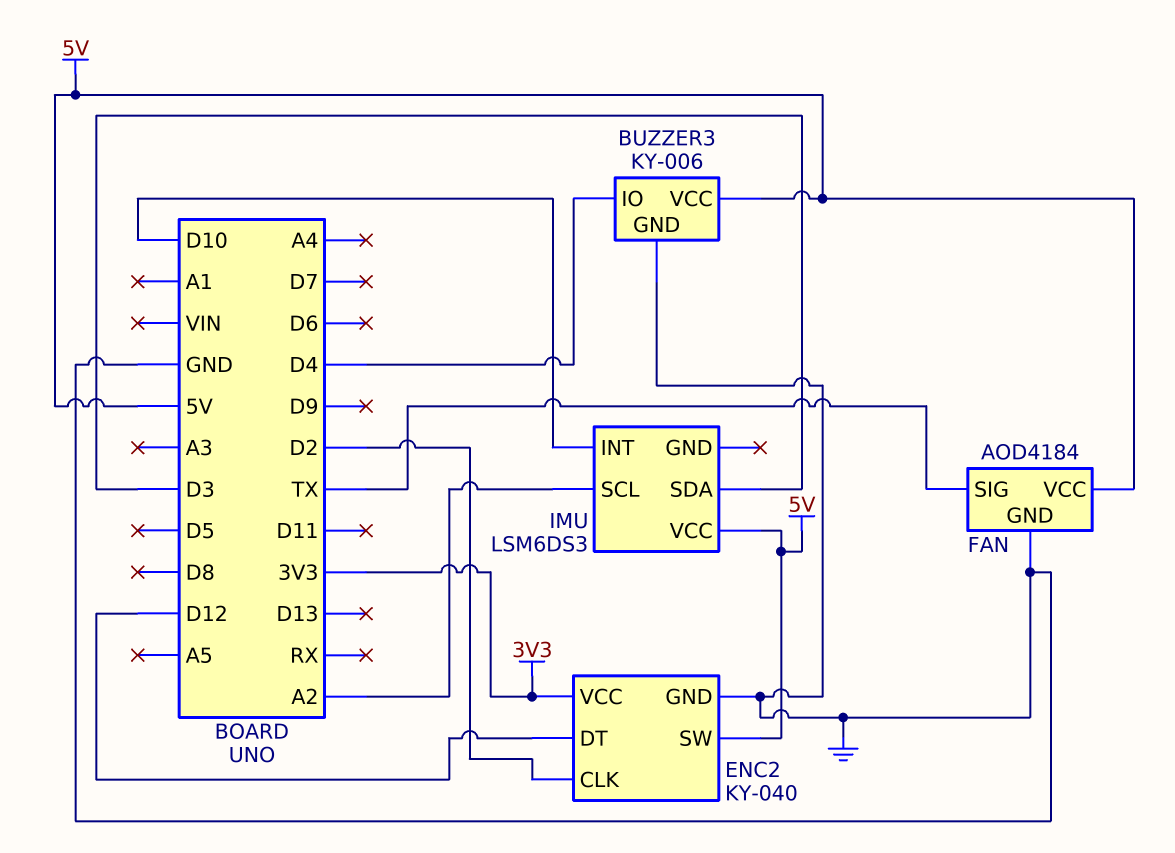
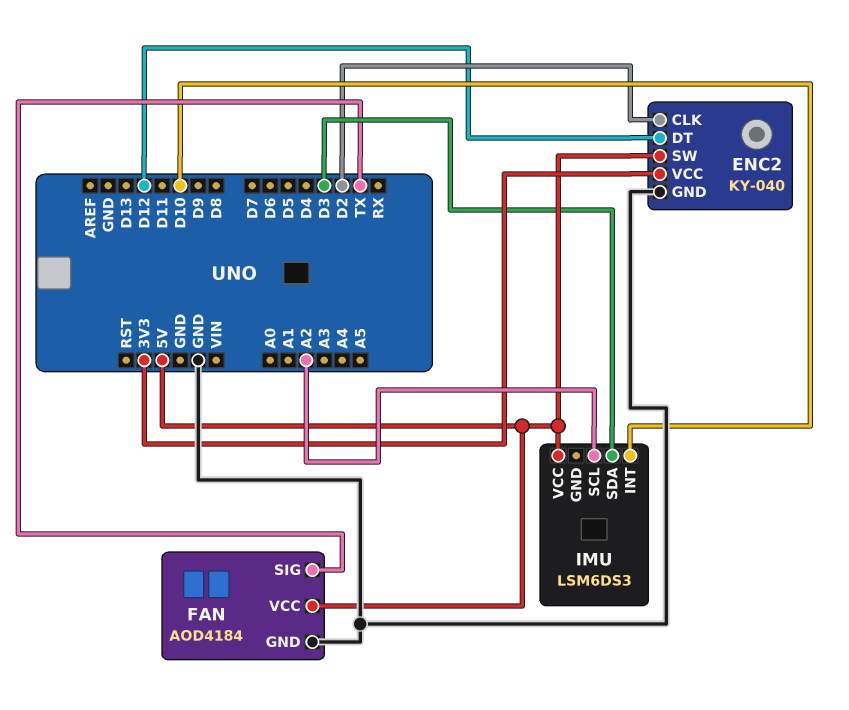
BUZZER3: KY-006 -> none
BUZZER3 pin GND: GND -> none
BUZZER3 pin IO: D4 -> none
BUZZER3 pin VCC: 5V -> none

